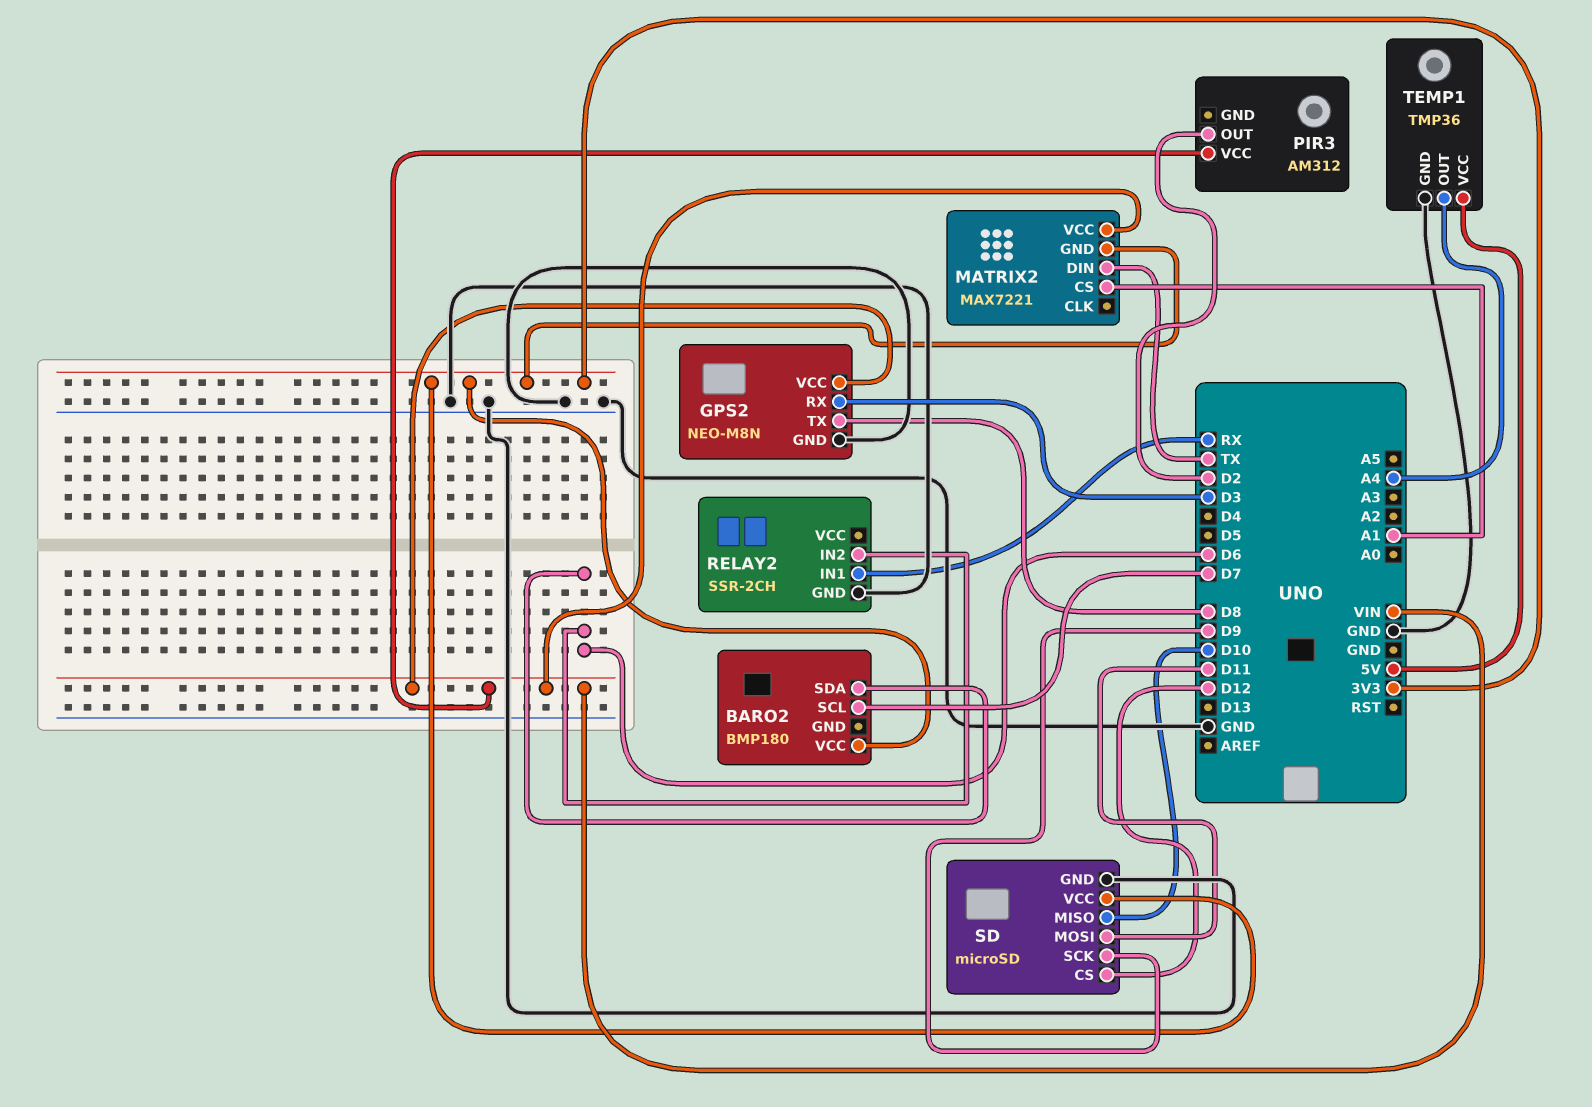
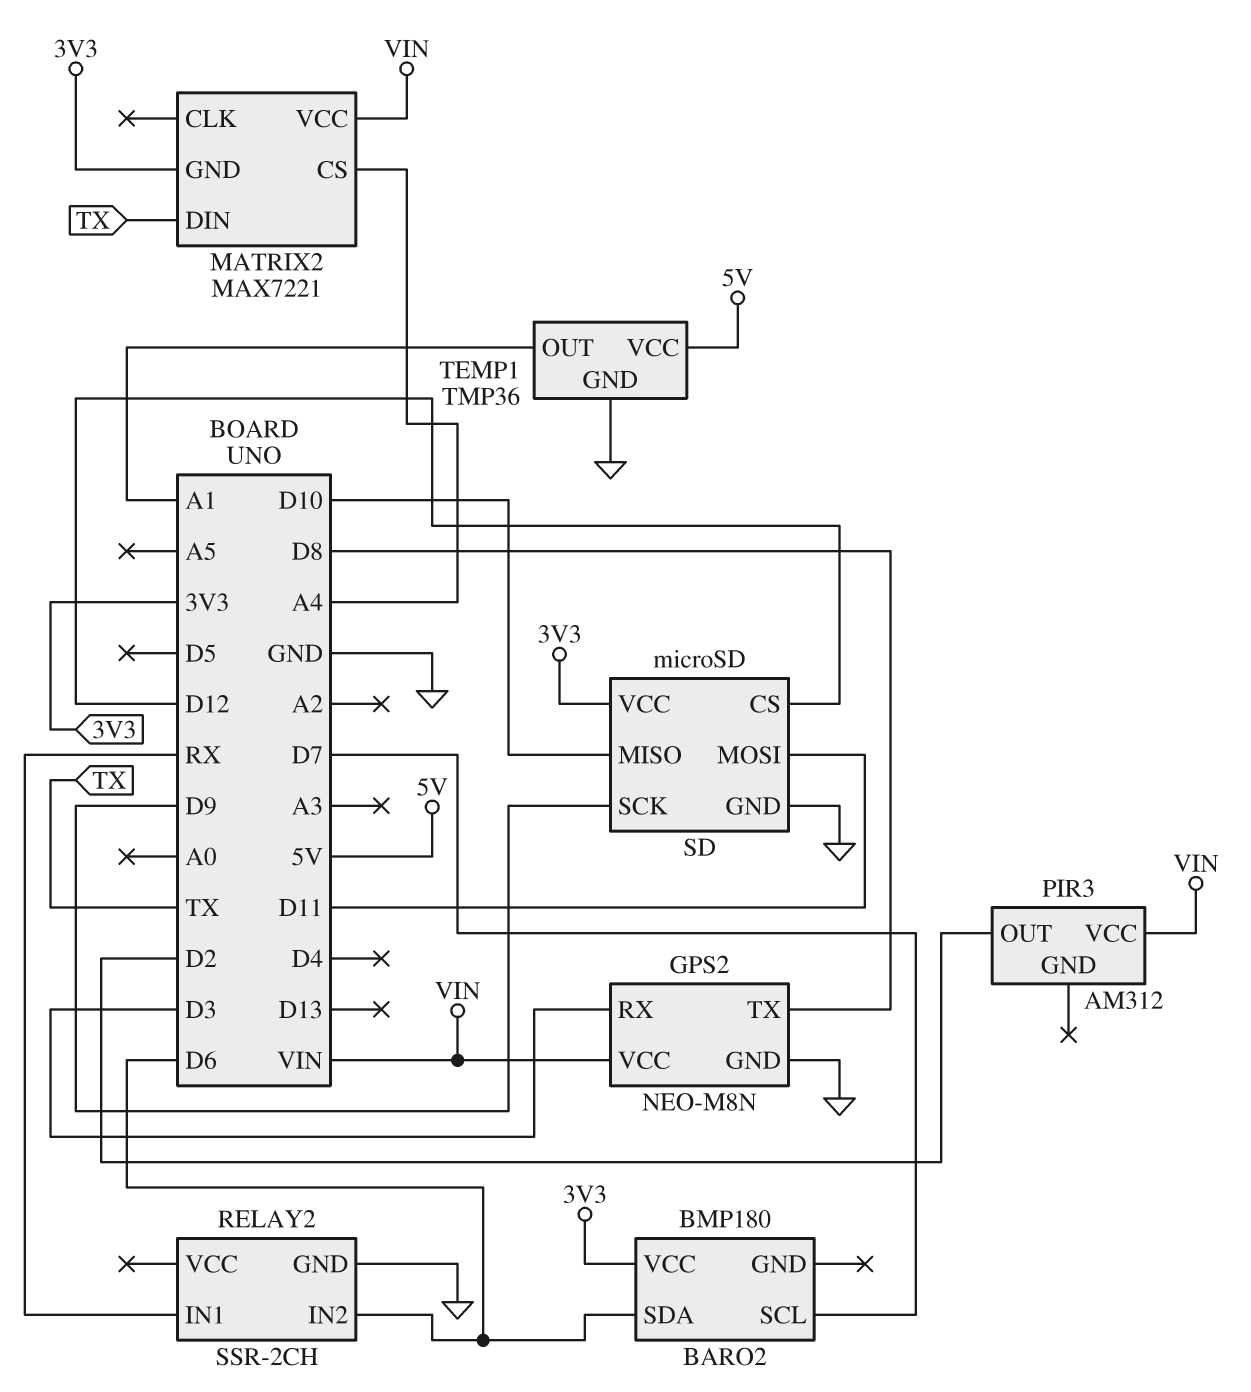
MATRIX2 pin CS: A1 -> A4
TEMP1 pin OUT: A4 -> A1

